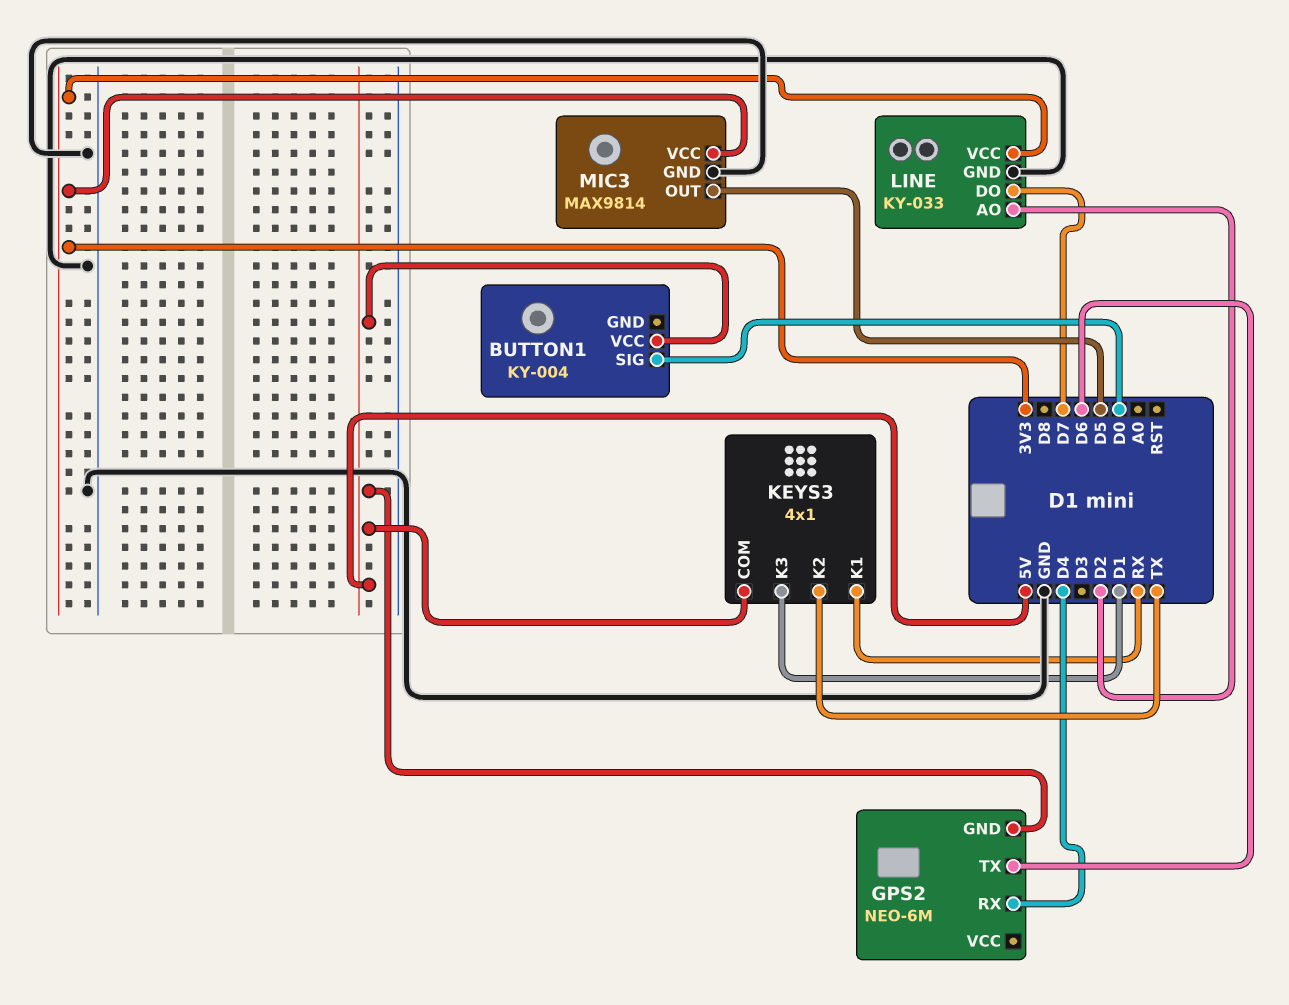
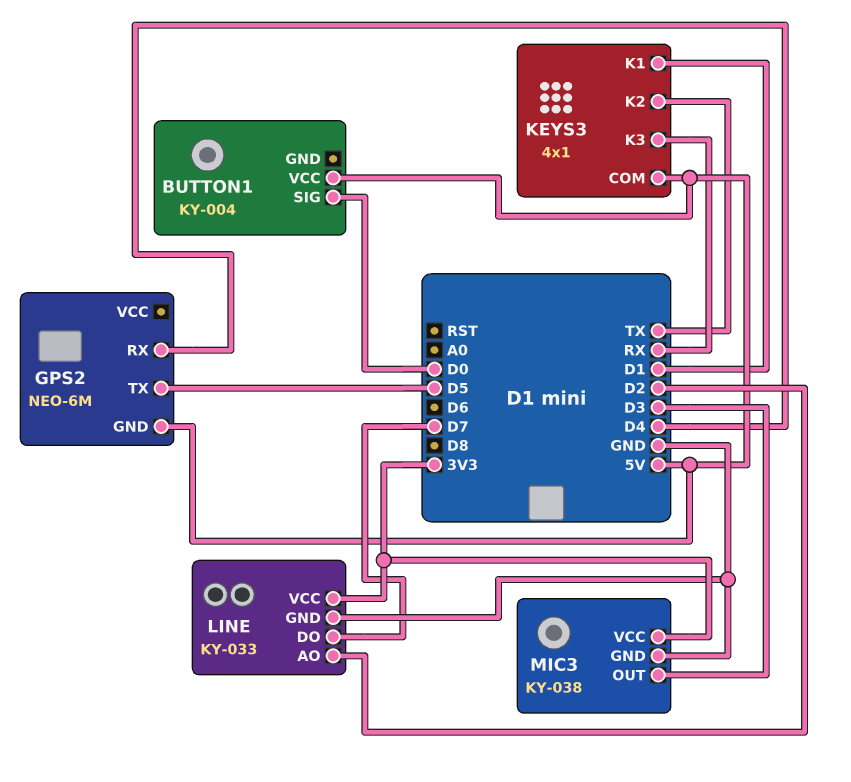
GPS2 pin TX: D6 -> D5
KEYS3 pin K1: RX -> D1
KEYS3 pin K3: D1 -> RX
MIC3: MAX9814 -> KY-038
MIC3 pin OUT: D5 -> D3

